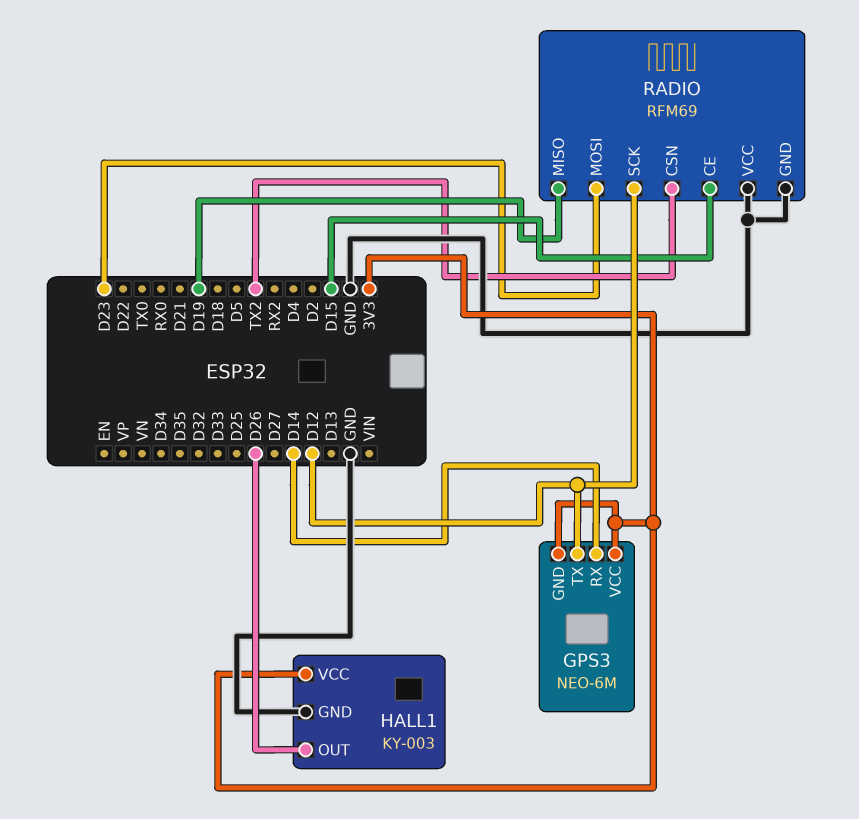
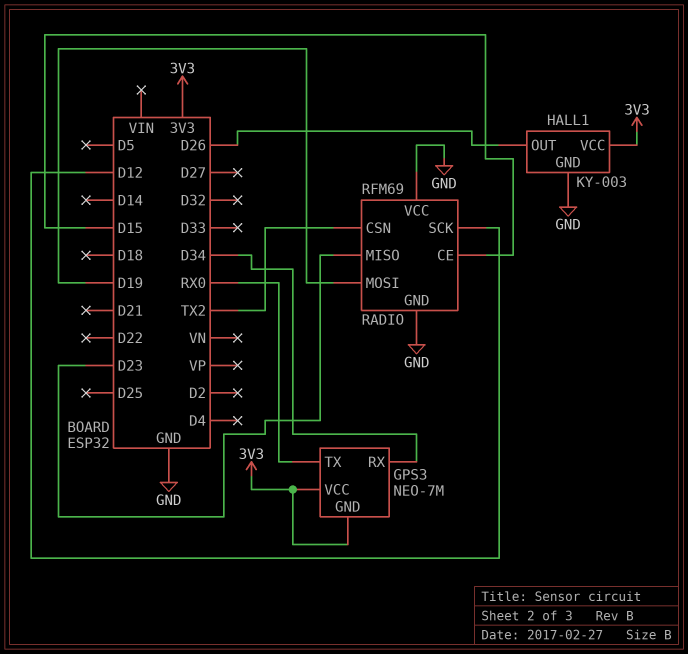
GPS3: NEO-6M -> NEO-7M
GPS3 pin RX: D14 -> D34
GPS3 pin TX: D12 -> RX0
RADIO pin MISO: D19 -> D23
RADIO pin MOSI: D23 -> D19

